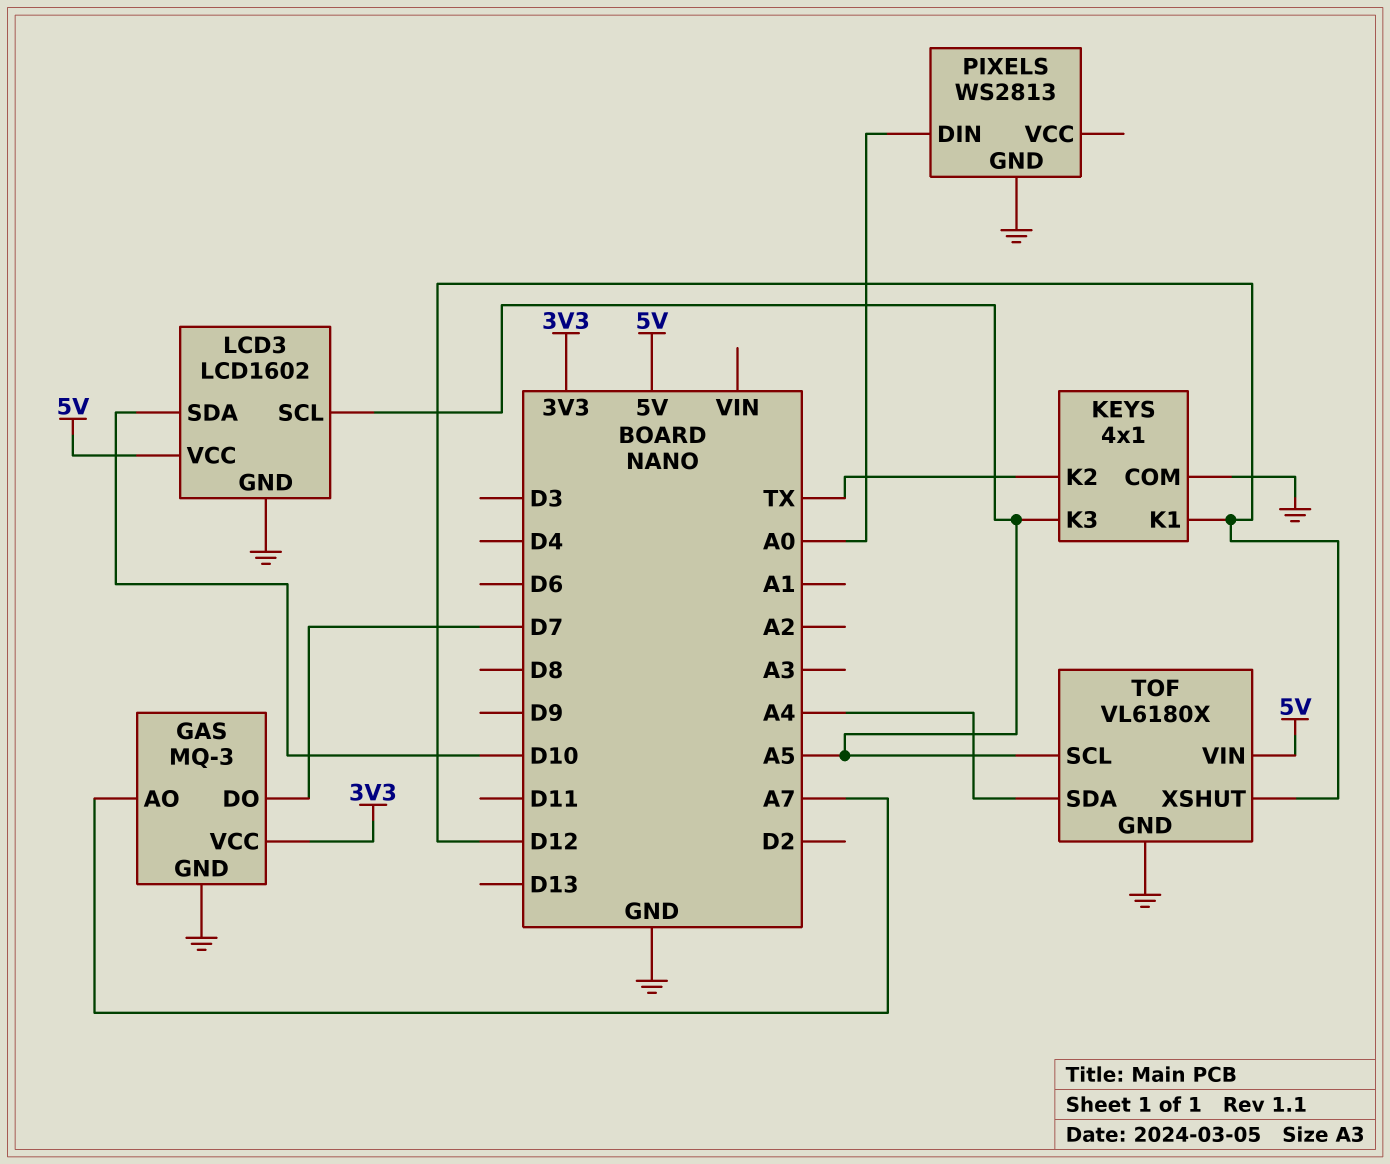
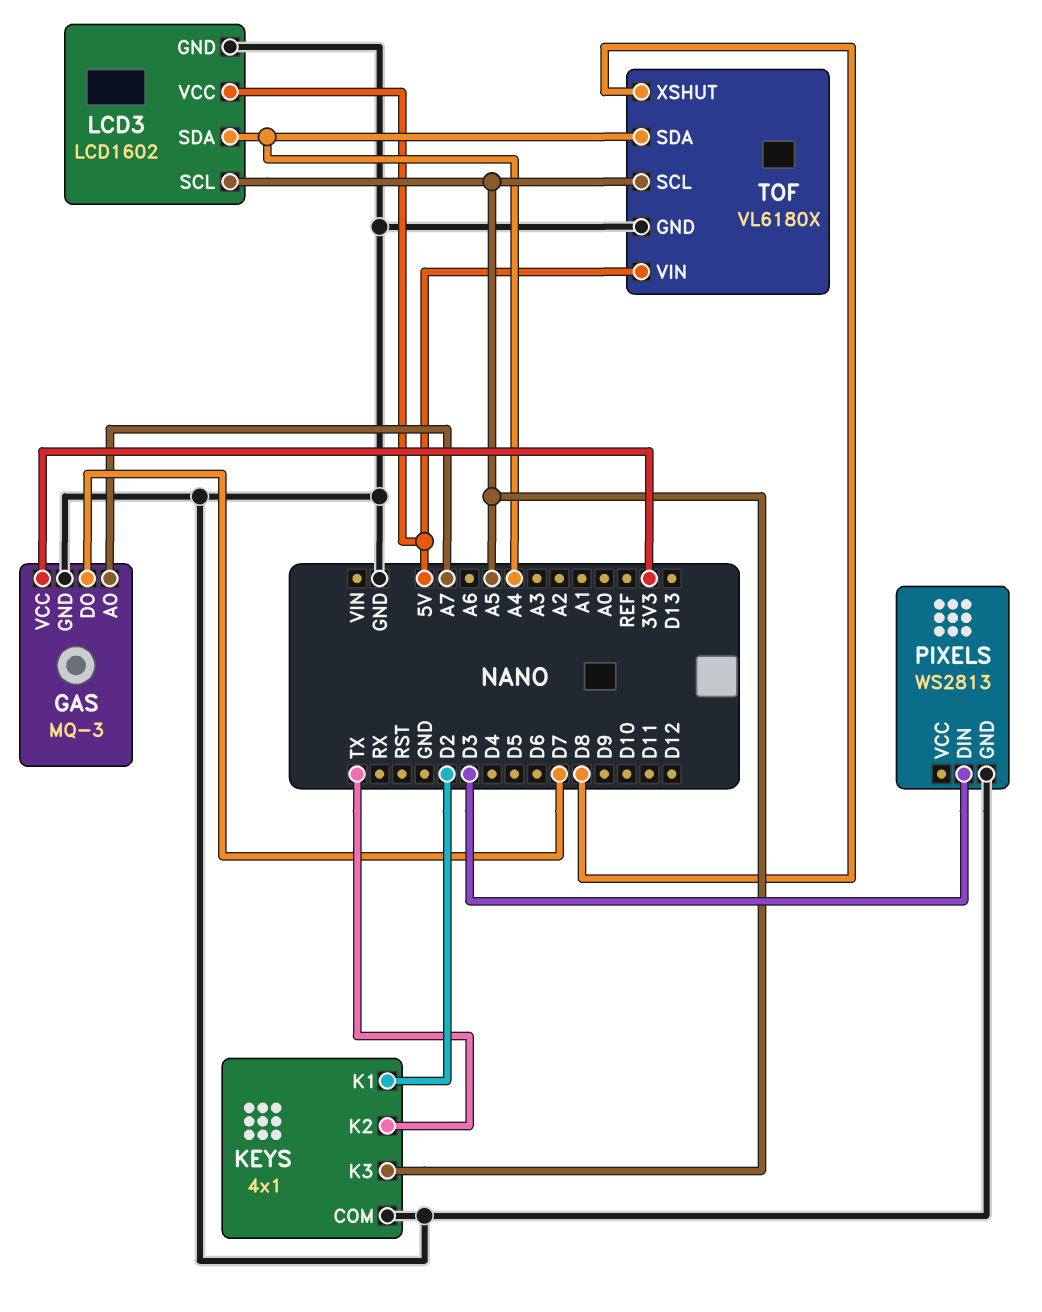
KEYS pin K1: D12 -> D2
LCD3 pin SDA: D10 -> A4
PIXELS pin DIN: A0 -> D3
TOF pin XSHUT: D12 -> D8

